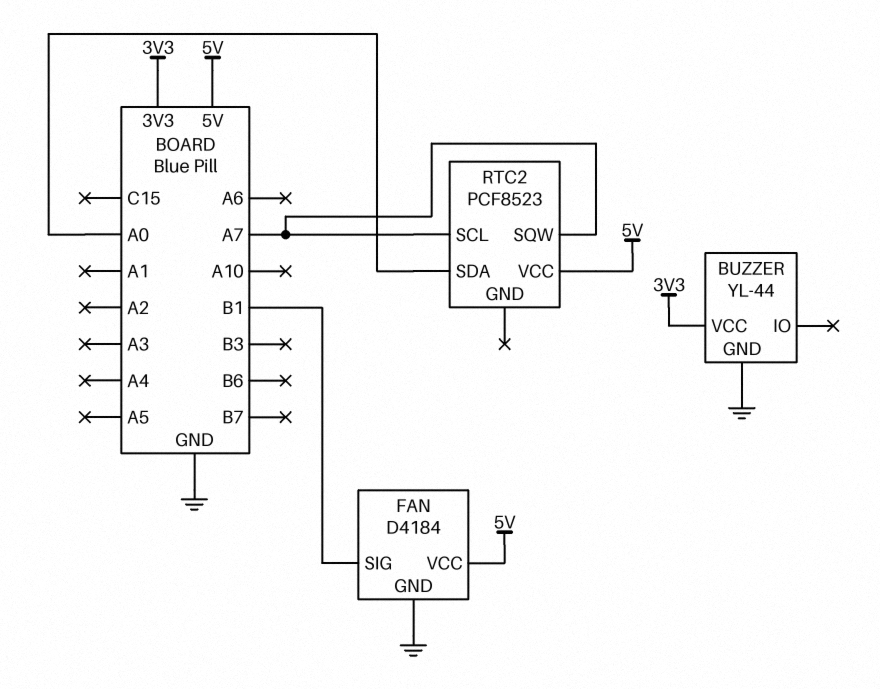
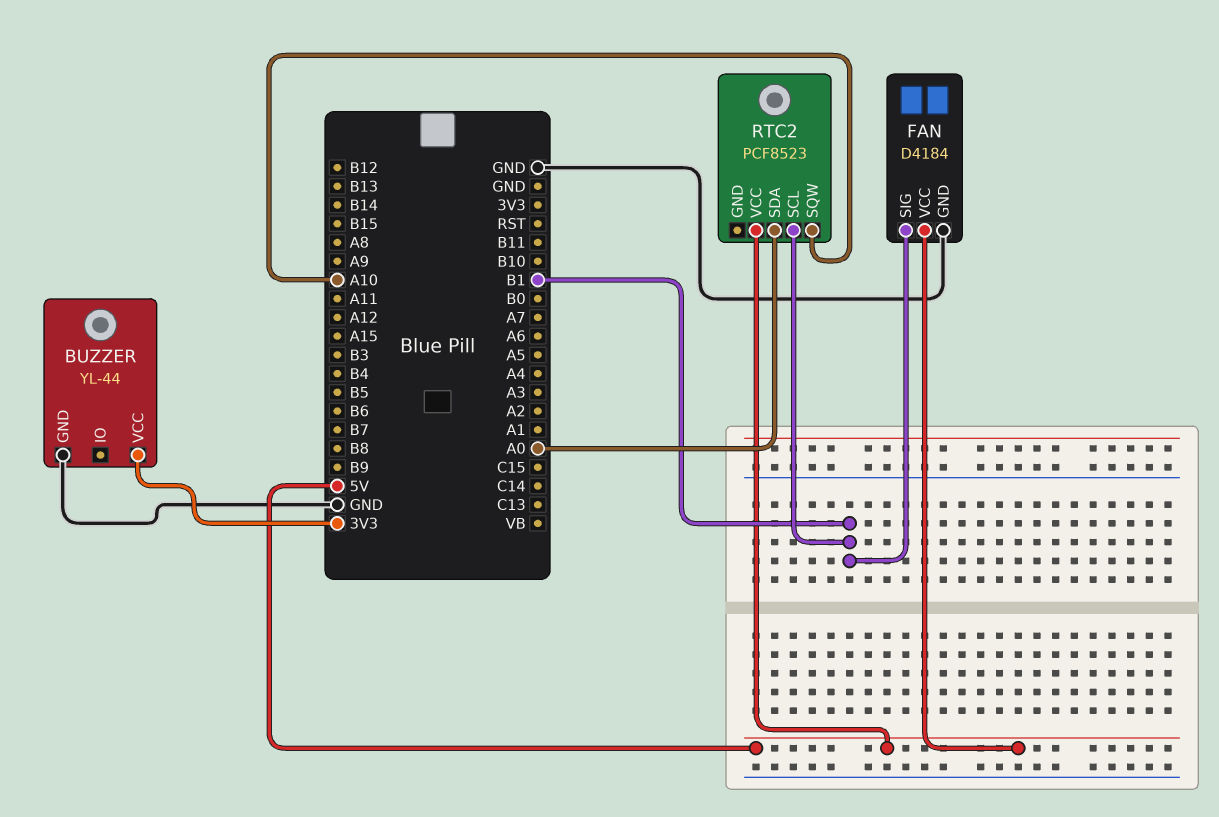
RTC2 pin SCL: A7 -> B1
RTC2 pin SQW: A7 -> A10

